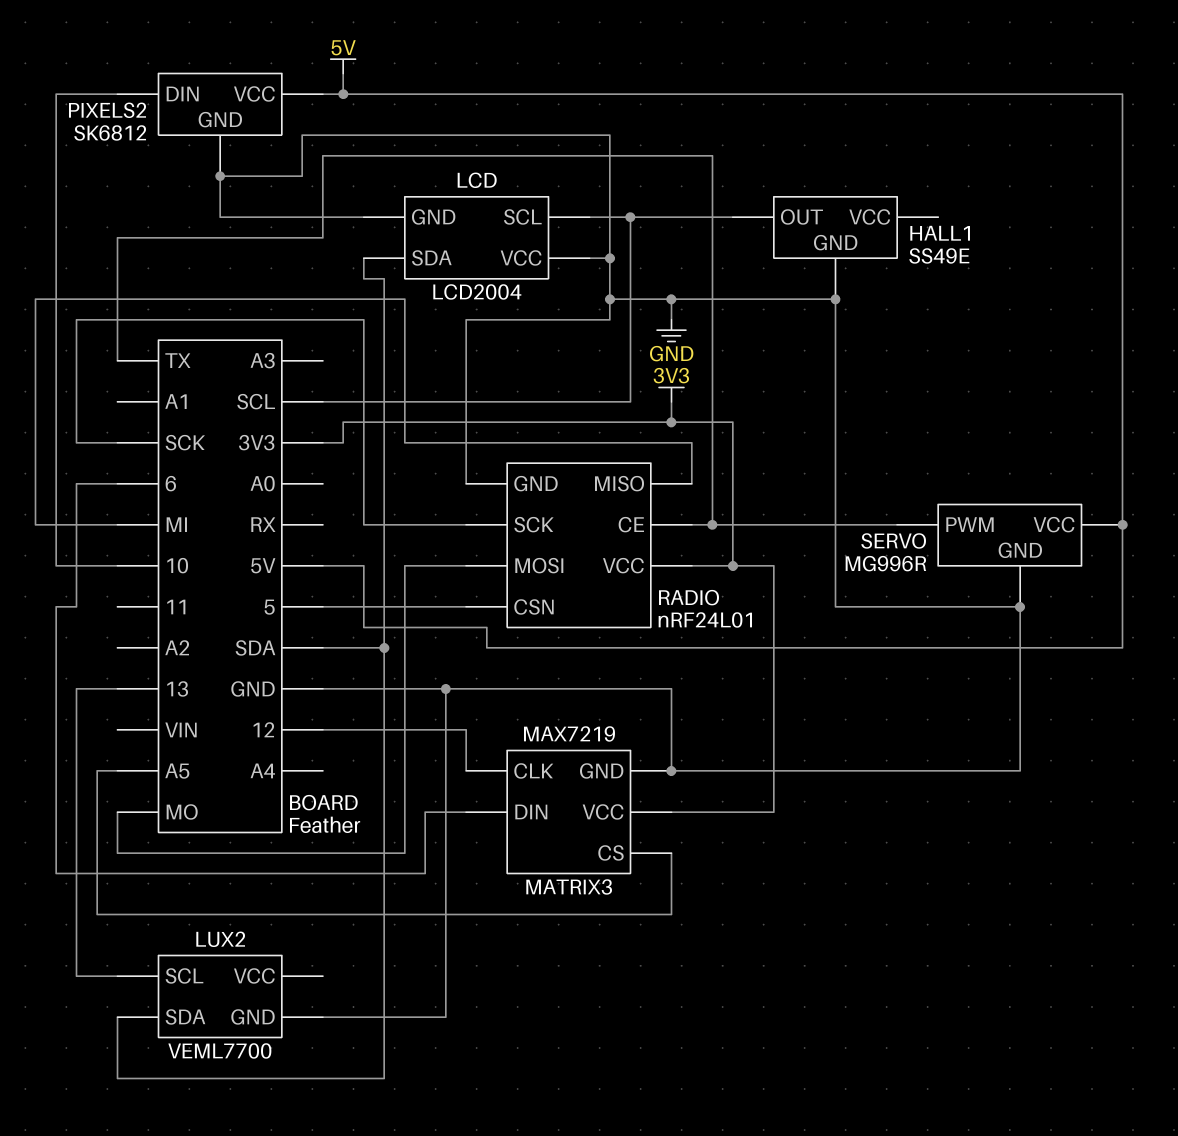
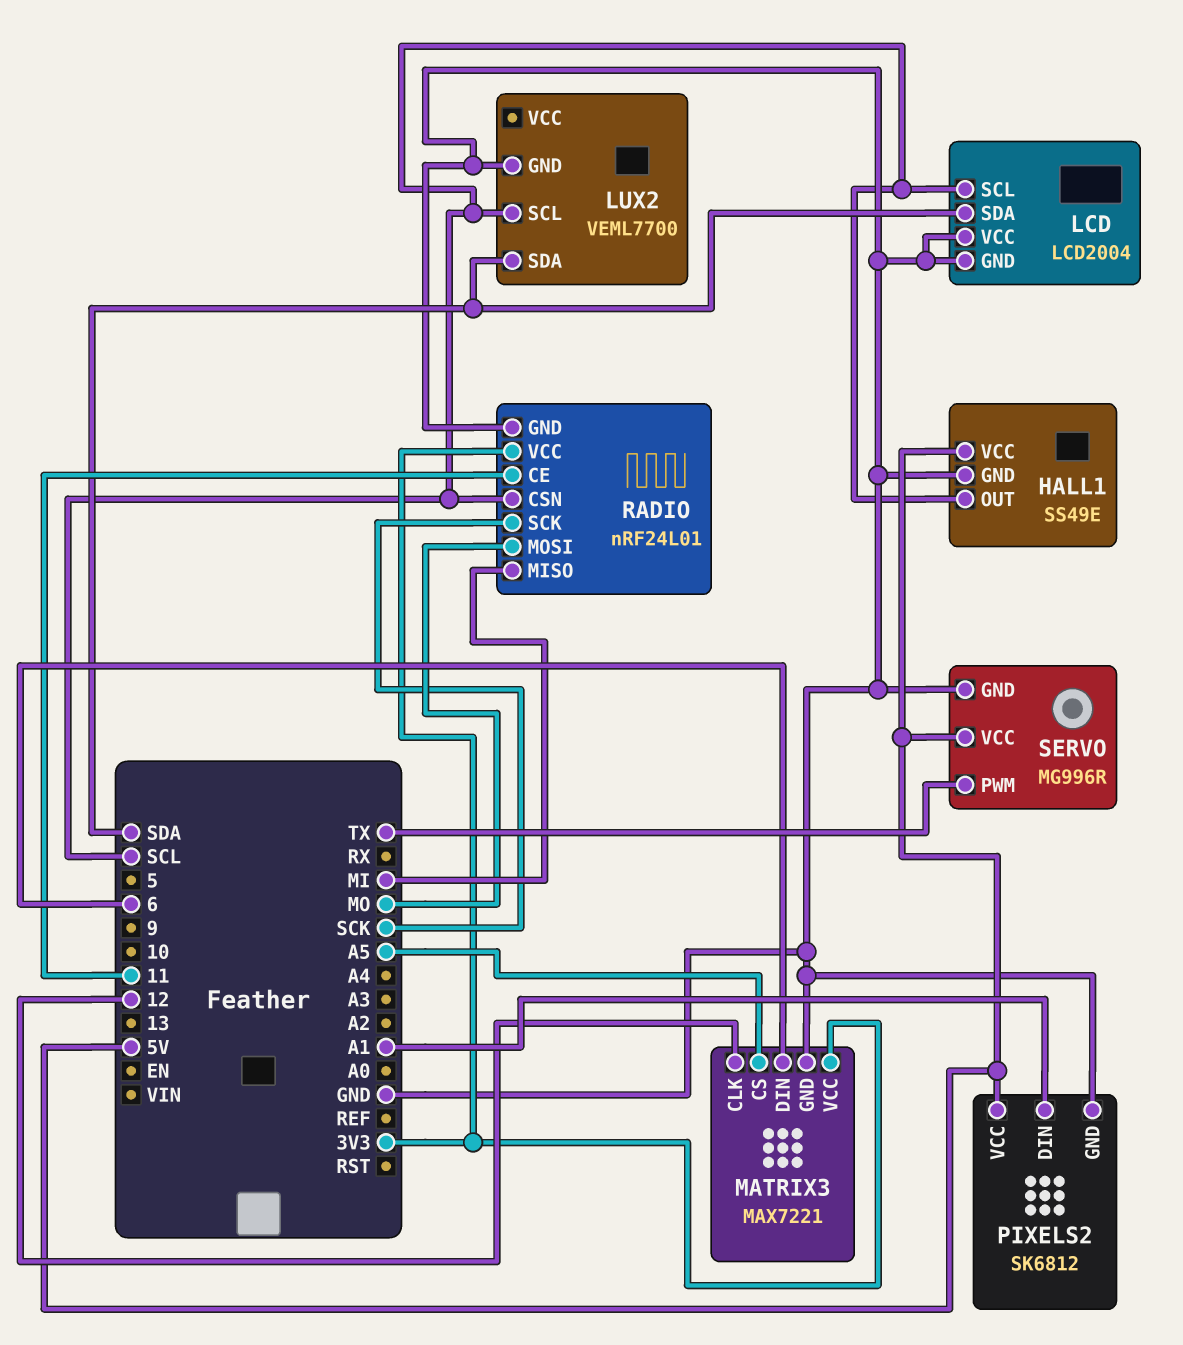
HALL1 pin VCC: none -> 5V
LUX2 pin SCL: 13 -> SCL
MATRIX3: MAX7219 -> MAX7221
PIXELS2 pin DIN: 10 -> A1
RADIO pin CE: TX -> 11
RADIO pin CSN: 5 -> SCL

